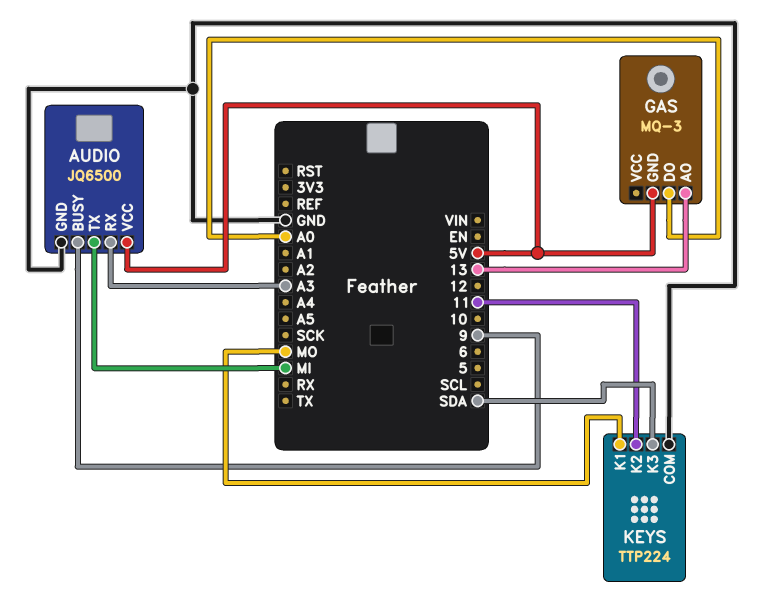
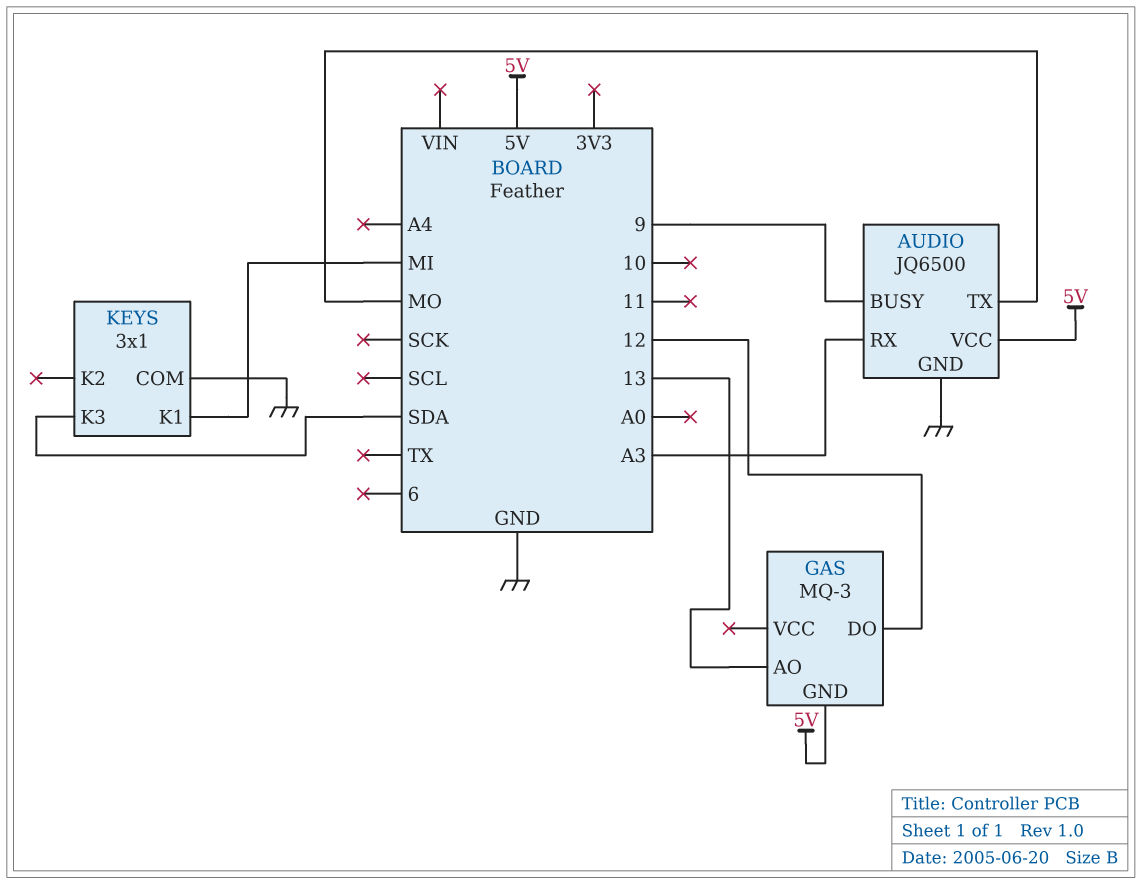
AUDIO pin TX: MI -> MO
GAS pin DO: A0 -> 12
KEYS: TTP224 -> 3x1
KEYS pin K1: MO -> MI
KEYS pin K2: 11 -> none

